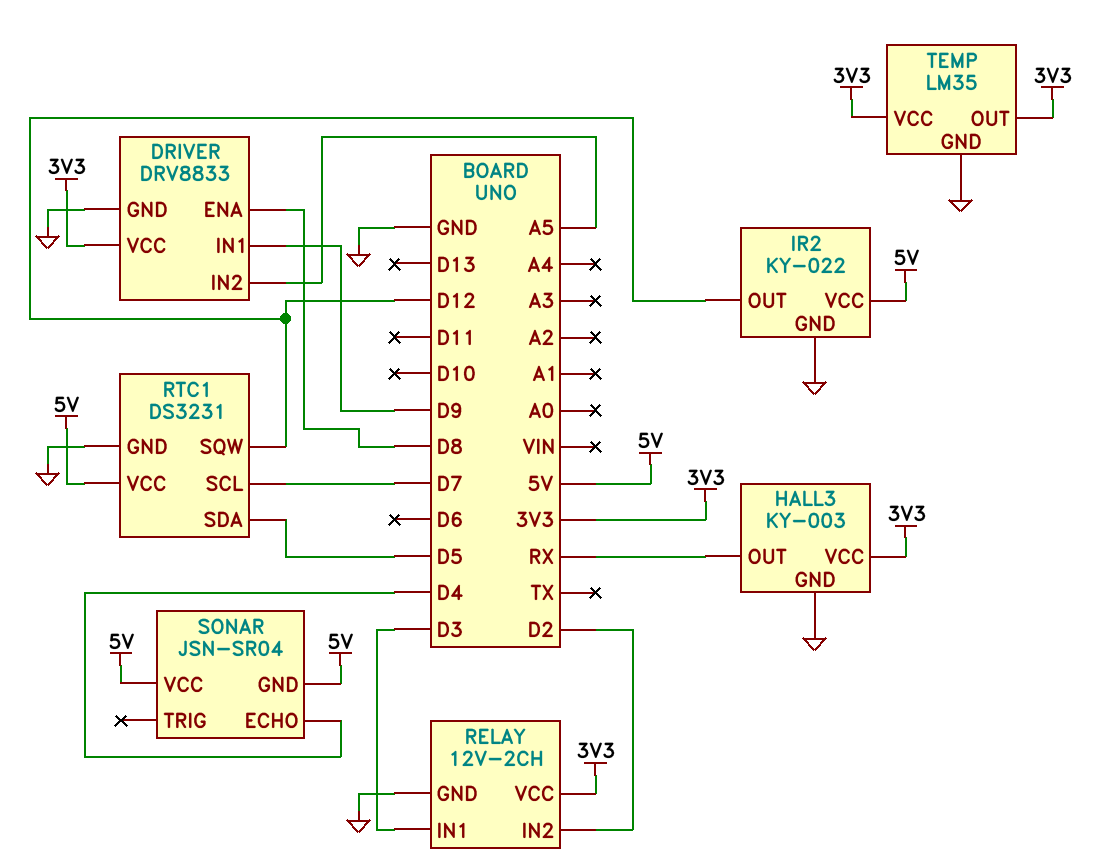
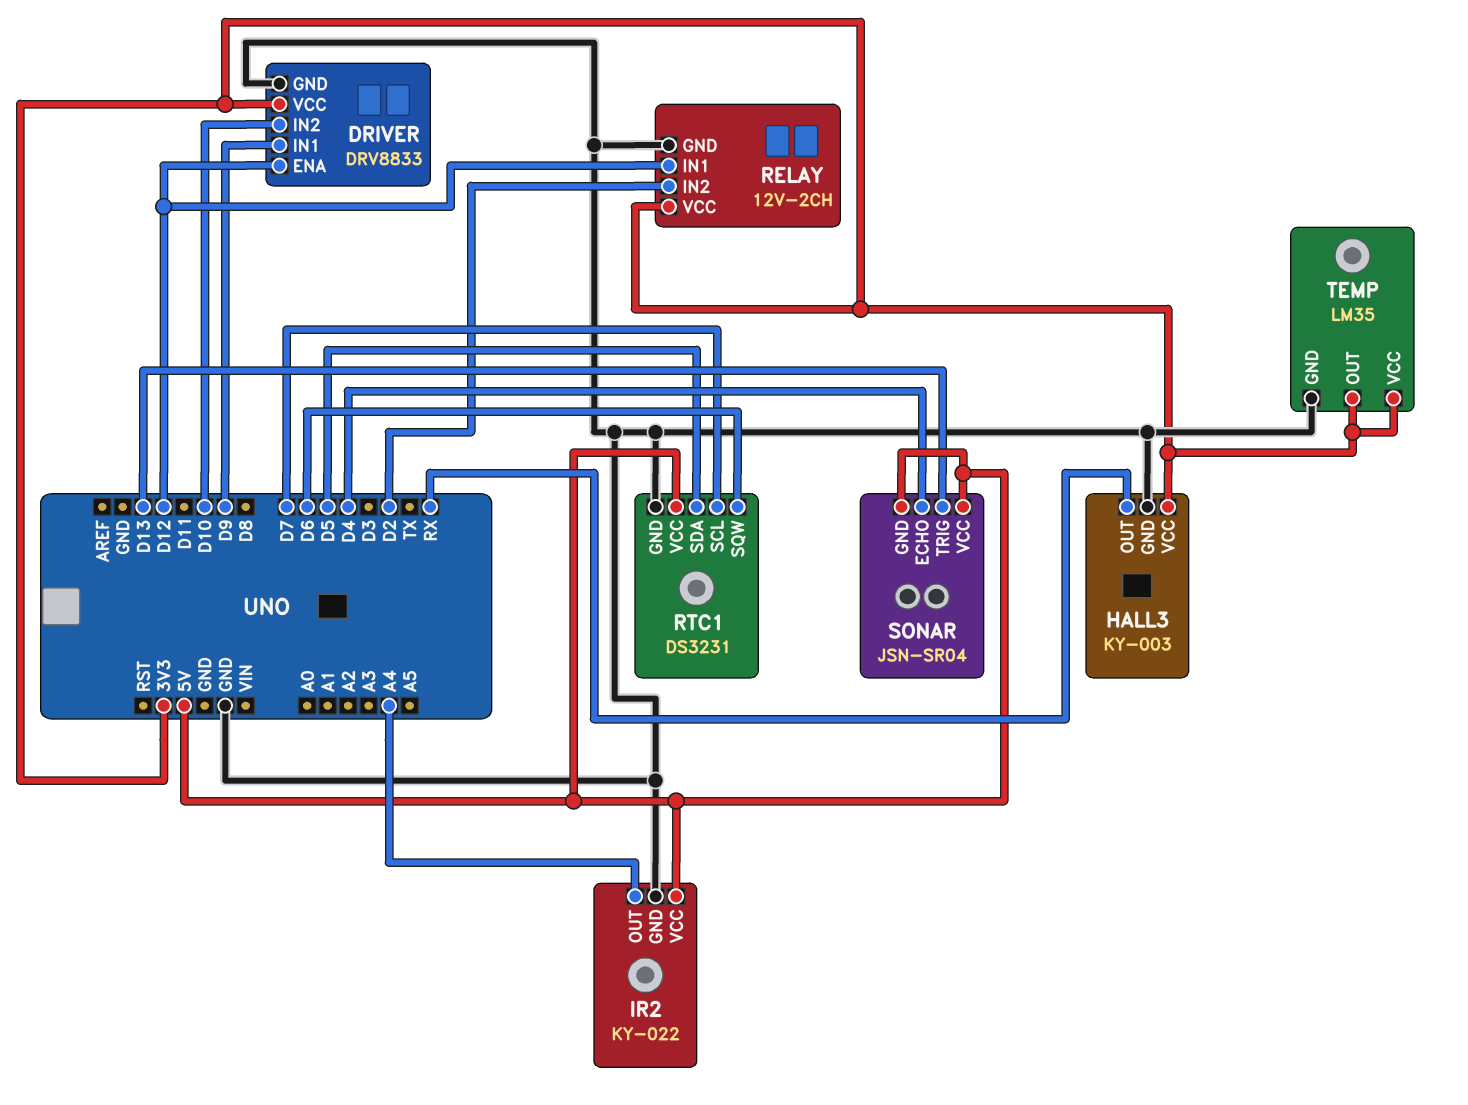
DRIVER pin ENA: D8 -> D12
DRIVER pin IN2: A5 -> D10
IR2 pin OUT: D12 -> A4
RELAY pin IN1: D3 -> D12
RTC1 pin SQW: D12 -> D6
SONAR pin TRIG: none -> D13

